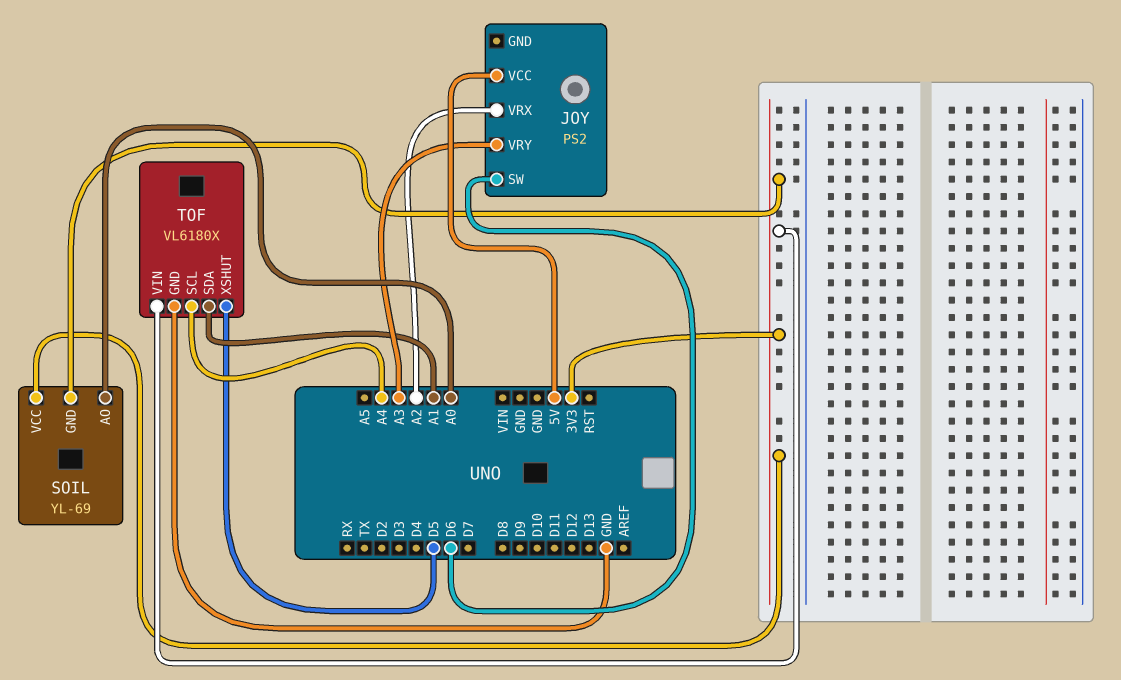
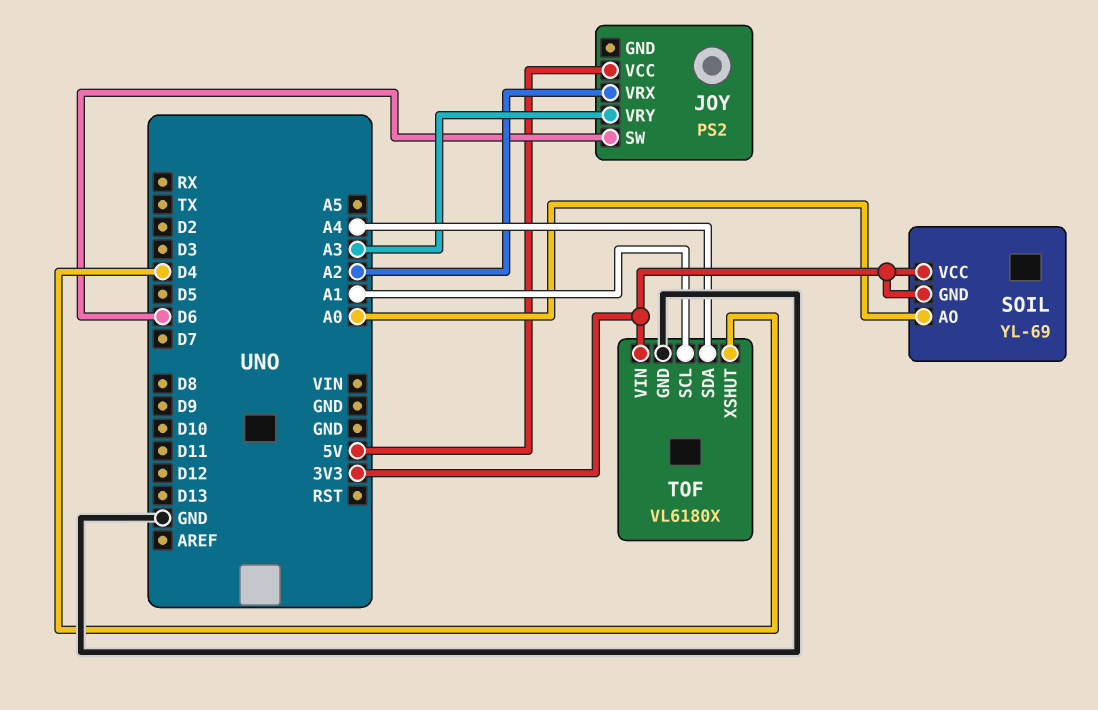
TOF pin SCL: A4 -> A1
TOF pin SDA: A1 -> A4
TOF pin XSHUT: D5 -> D4

